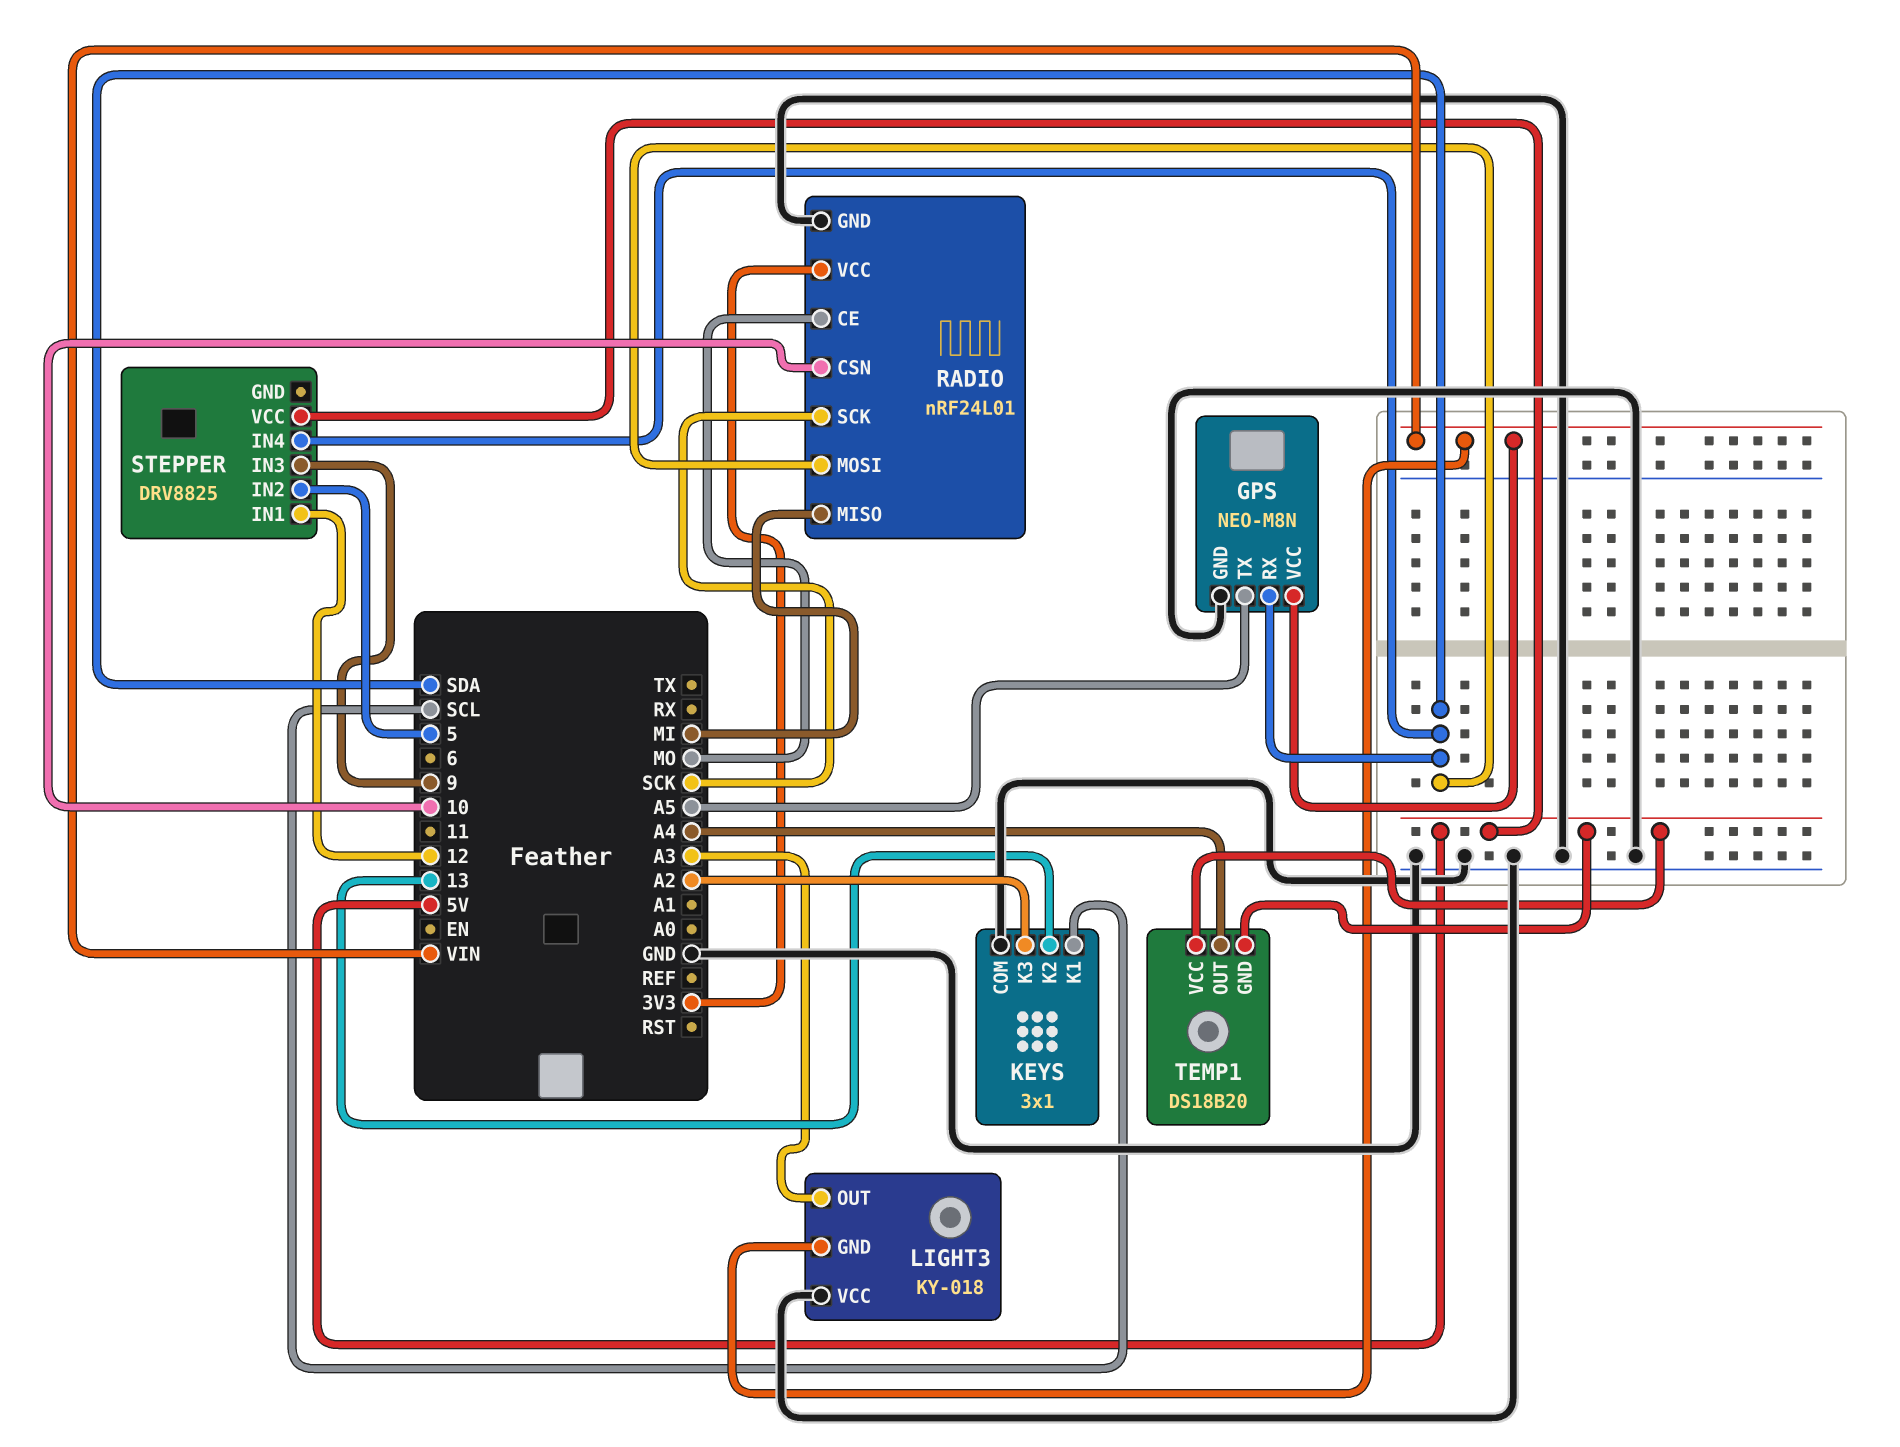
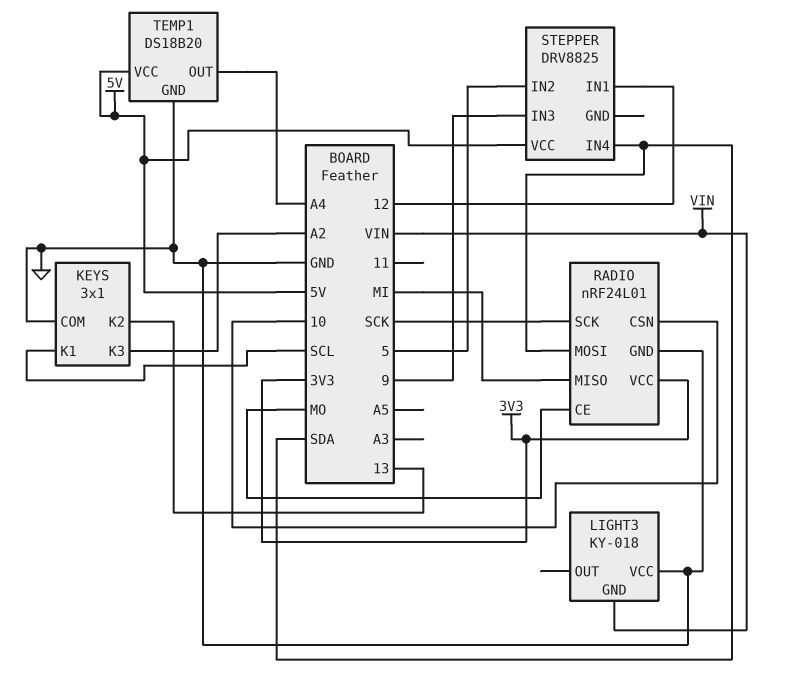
GPS: NEO-M8N -> none
GPS pin GND: GND -> none
GPS pin RX: SDA -> none
GPS pin TX: A5 -> none
GPS pin VCC: VIN -> none
LIGHT3 pin OUT: A3 -> none
TEMP1 pin GND: 5V -> GND

